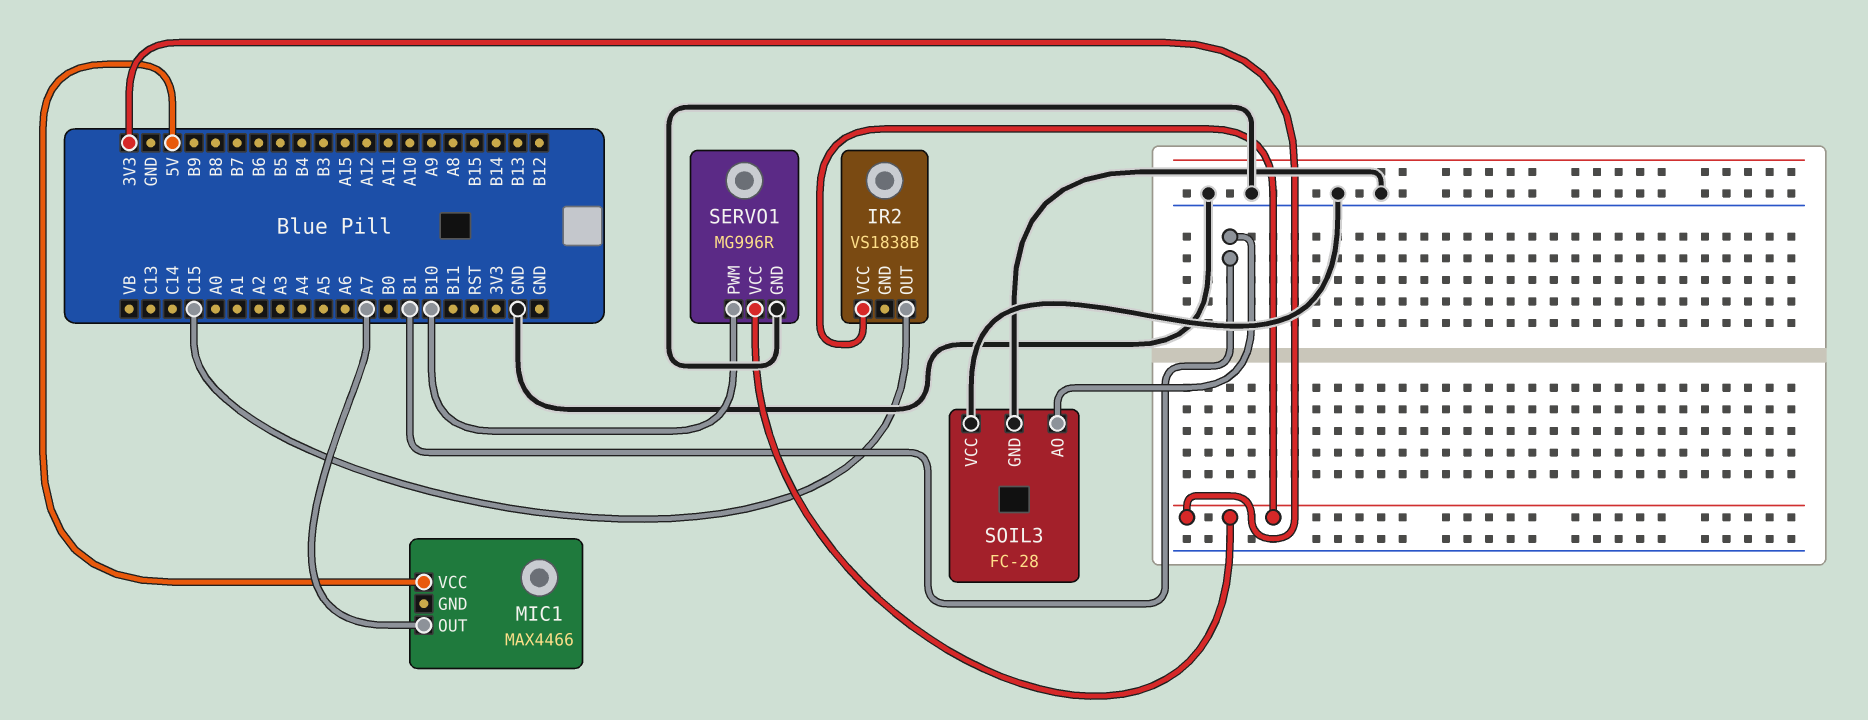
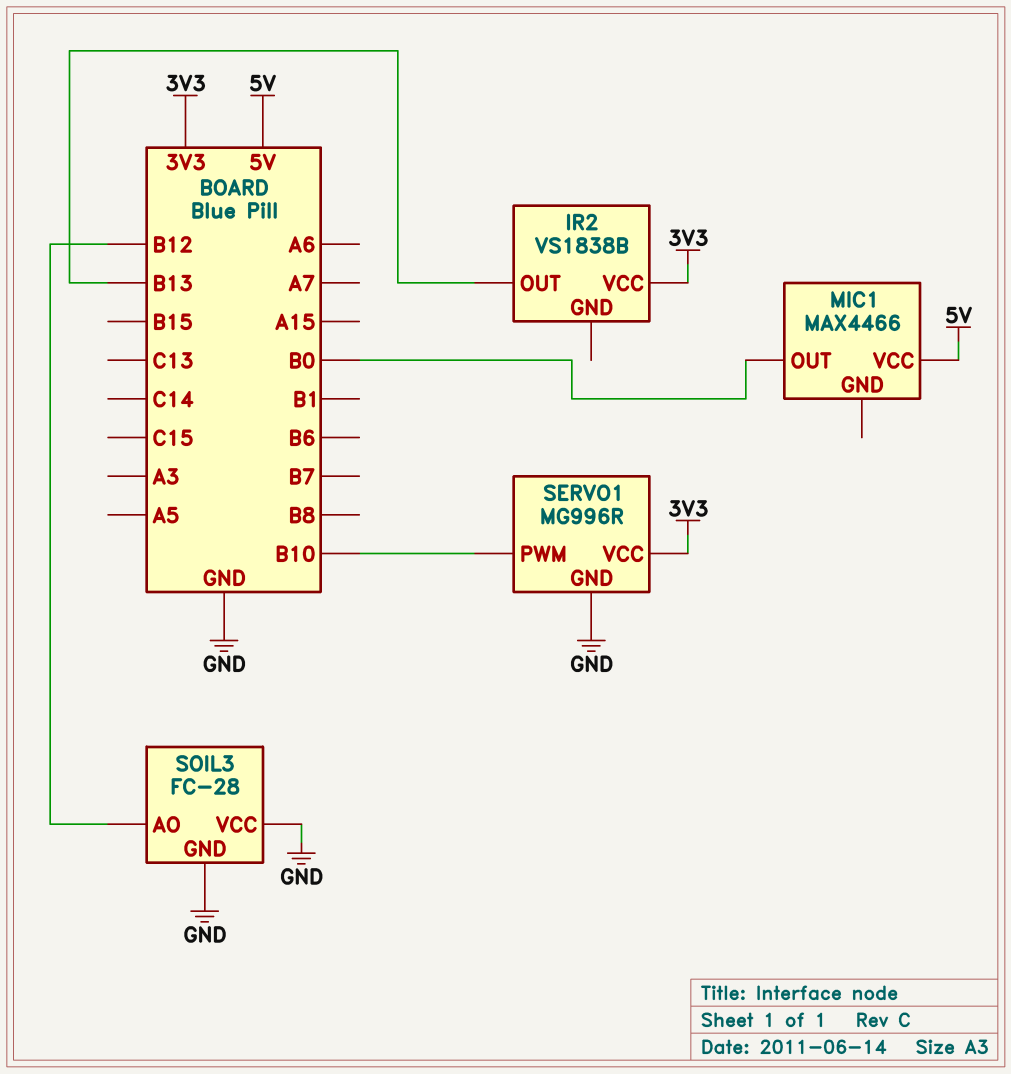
IR2 pin OUT: C15 -> B13
MIC1 pin OUT: A7 -> B0
SOIL3 pin AO: B1 -> B12

